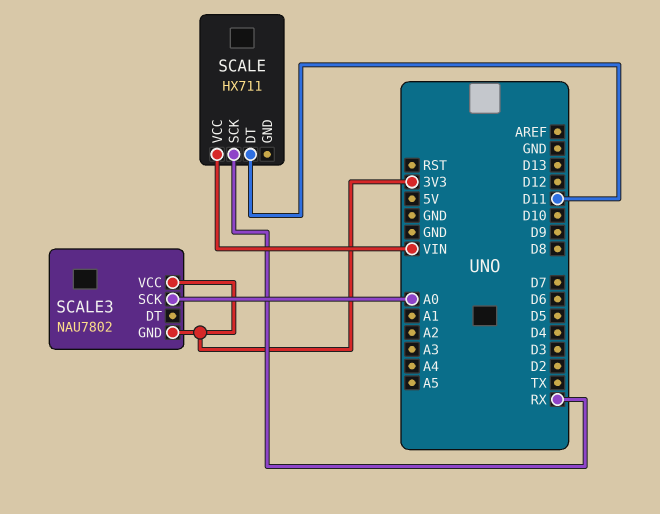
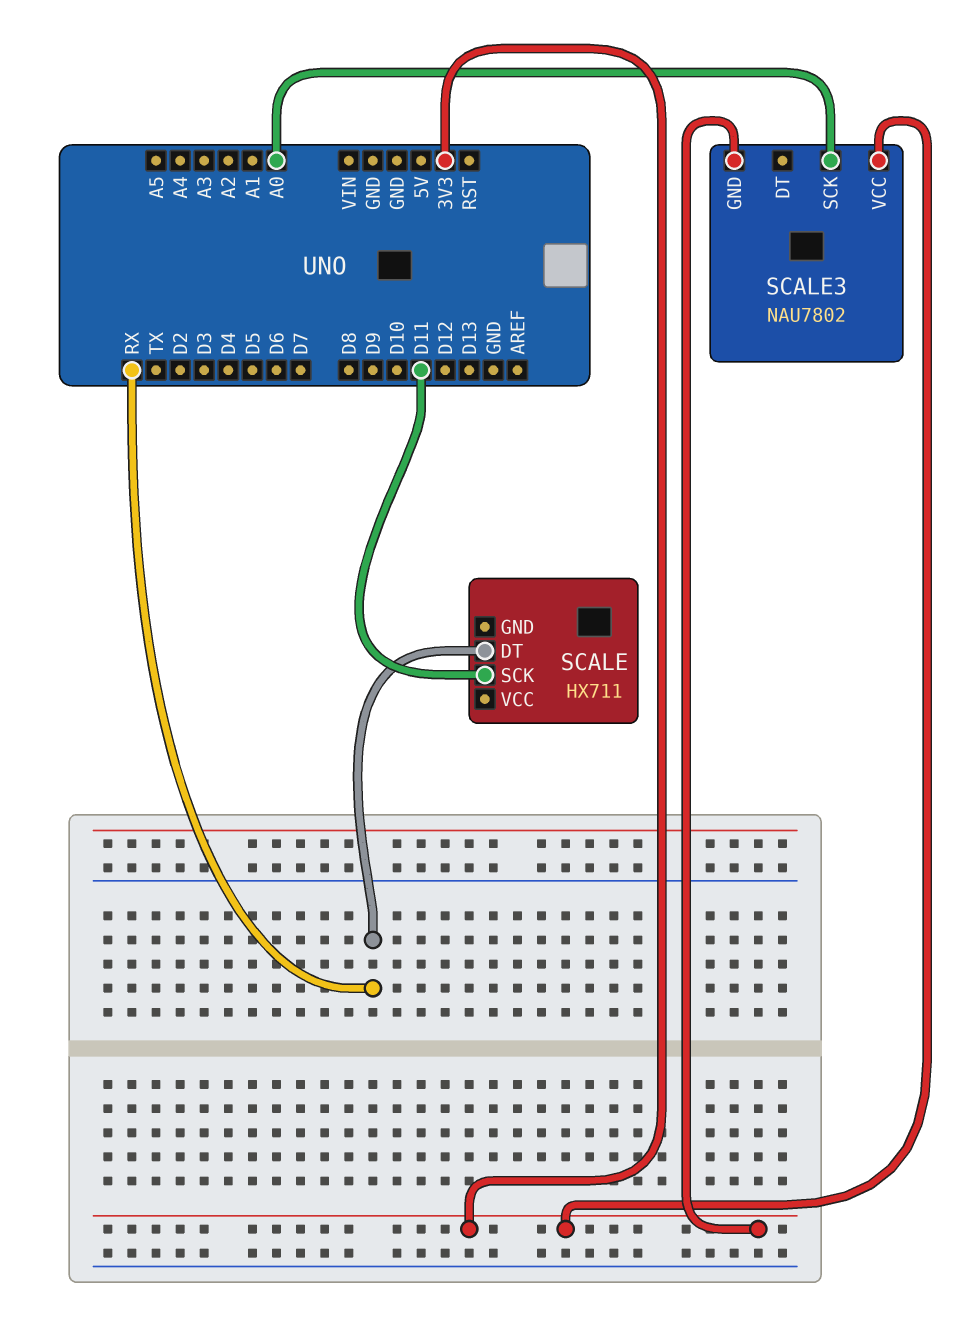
SCALE pin DT: D11 -> RX
SCALE pin SCK: RX -> D11
SCALE pin VCC: VIN -> none

